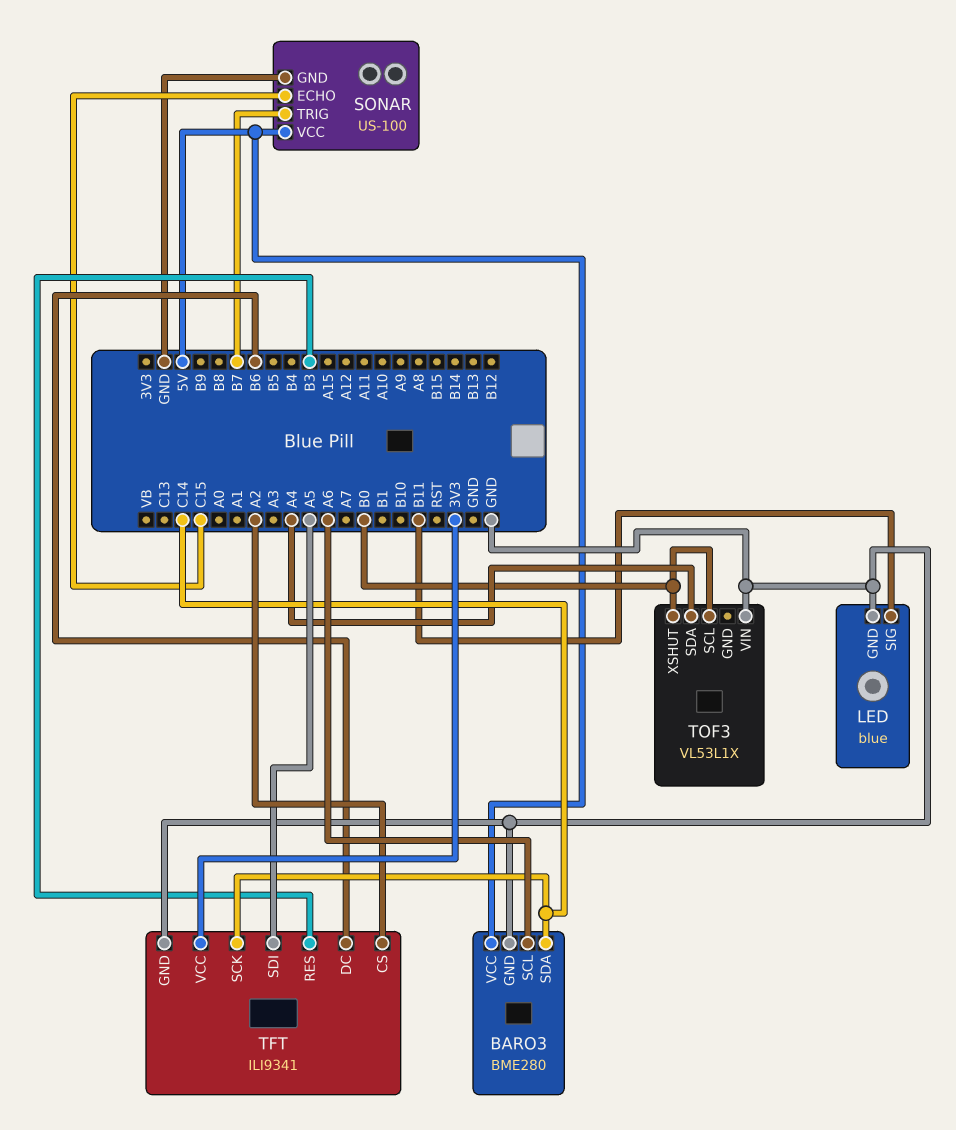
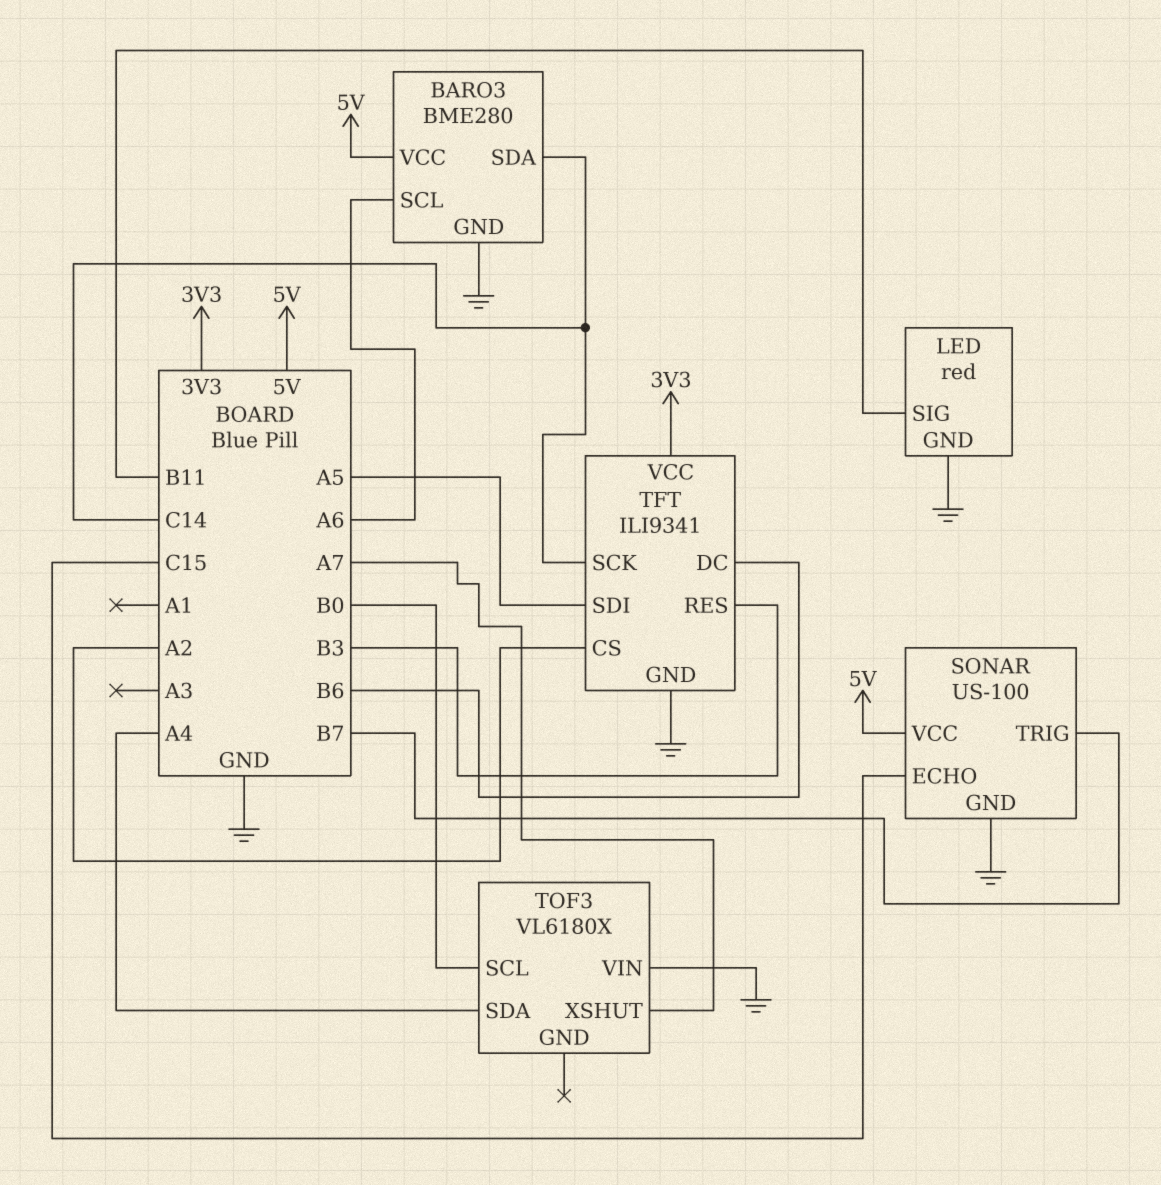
LED: blue -> red
TOF3: VL53L1X -> VL6180X
TOF3 pin XSHUT: B0 -> A7

